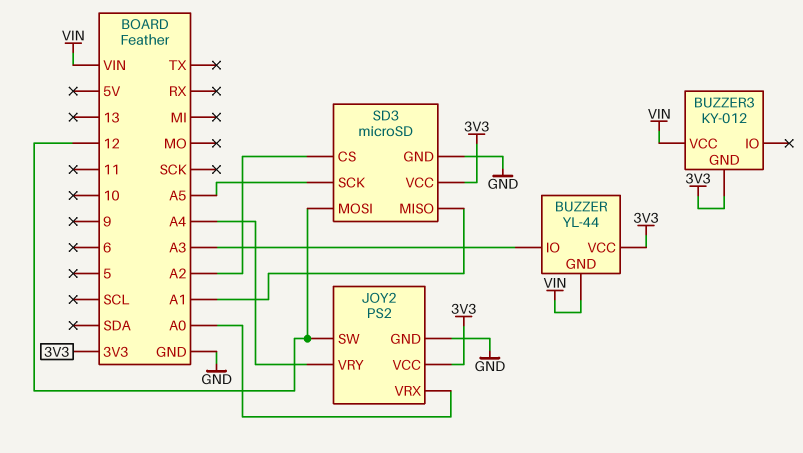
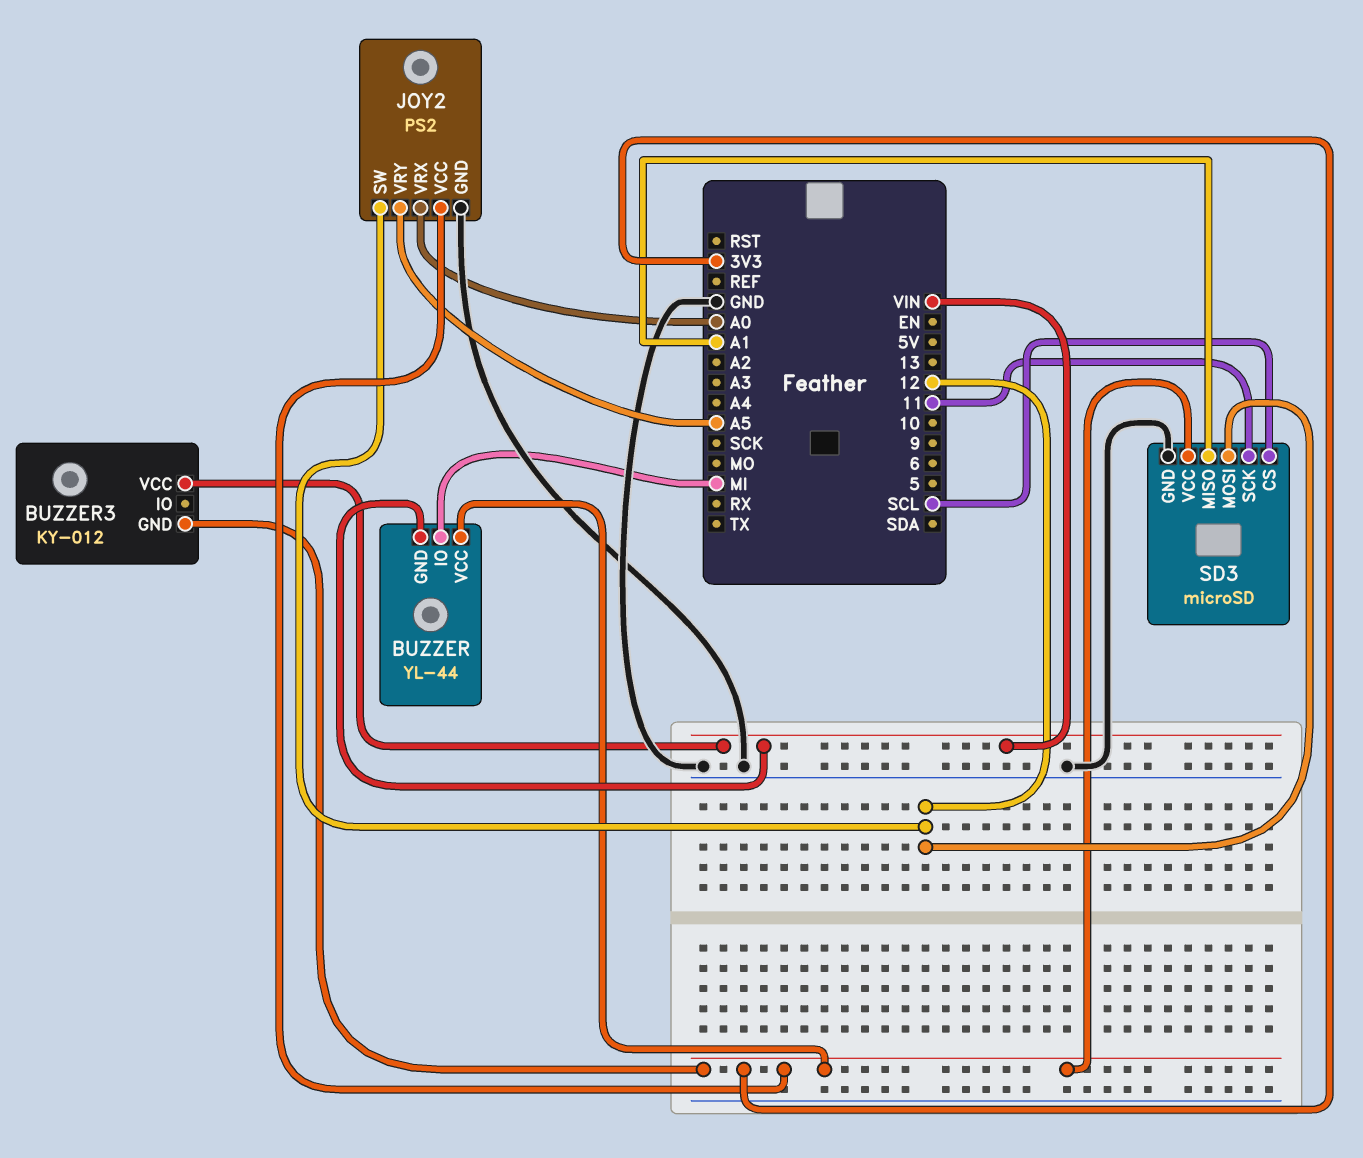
BUZZER pin IO: A3 -> MI
JOY2 pin VRY: A4 -> A5
SD3 pin CS: A2 -> SCL
SD3 pin SCK: A5 -> 11

